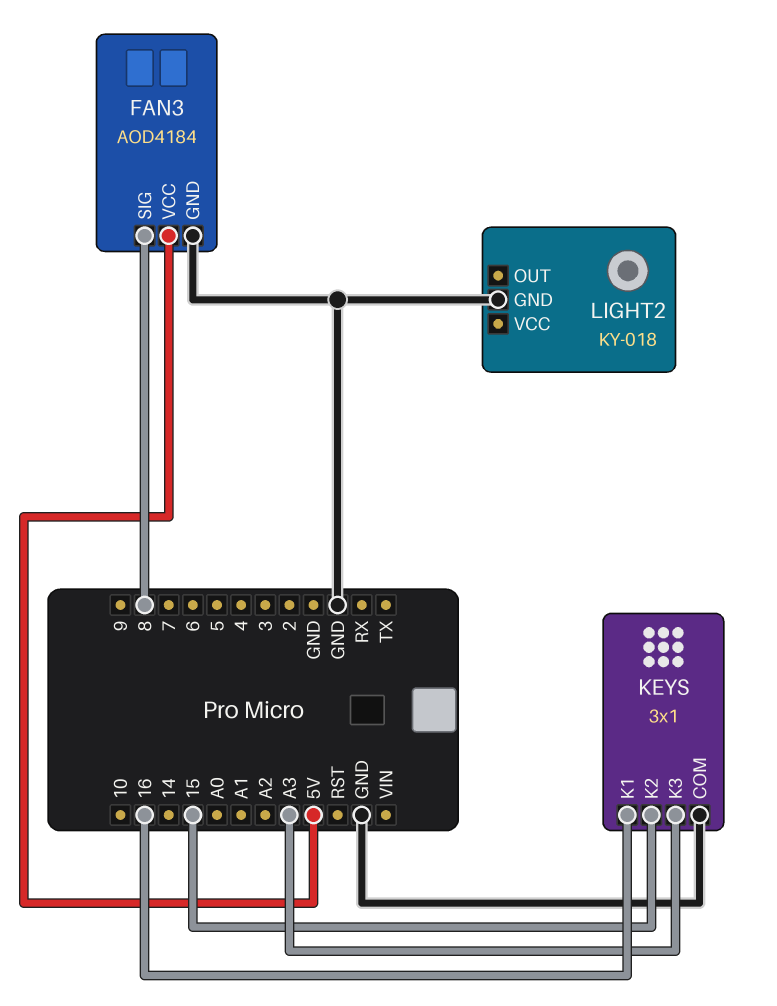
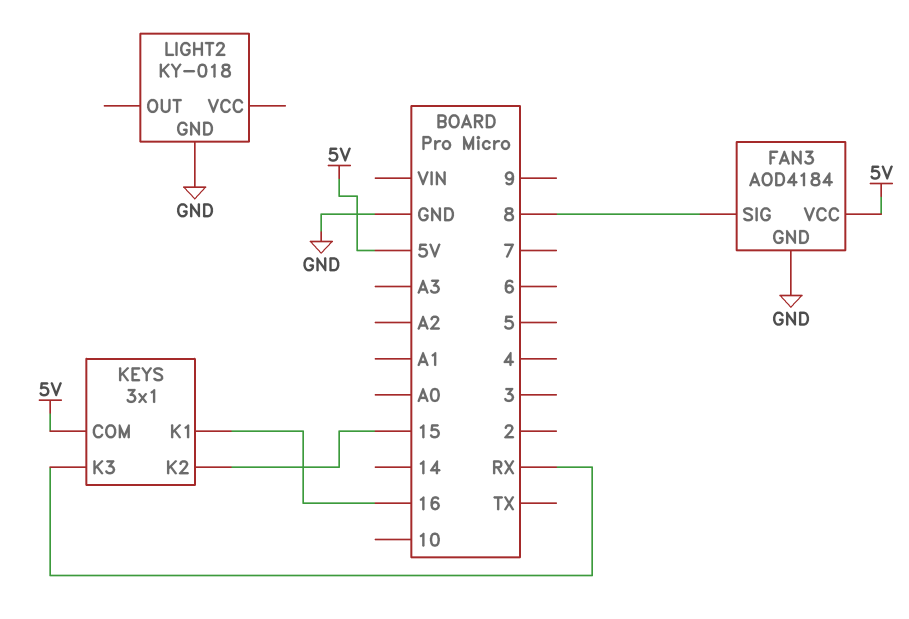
KEYS pin COM: GND -> 5V
KEYS pin K3: A3 -> RX

